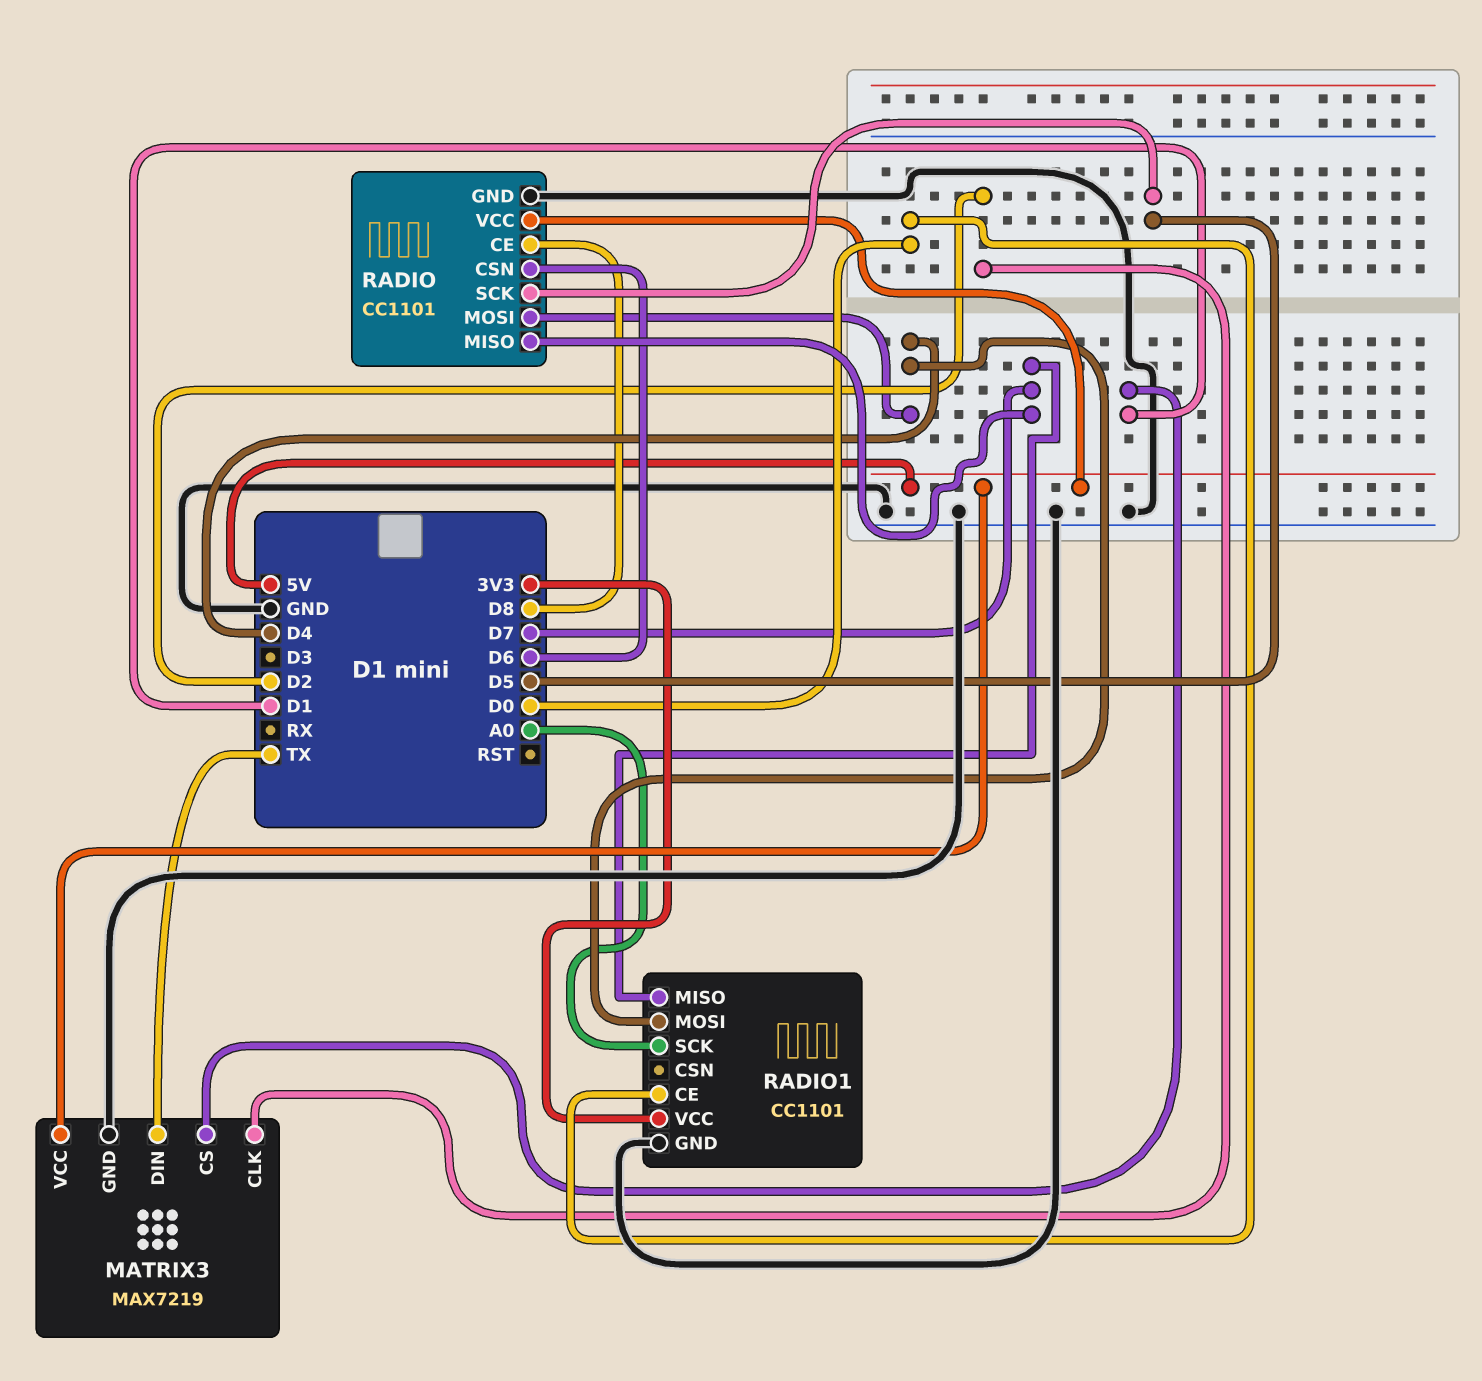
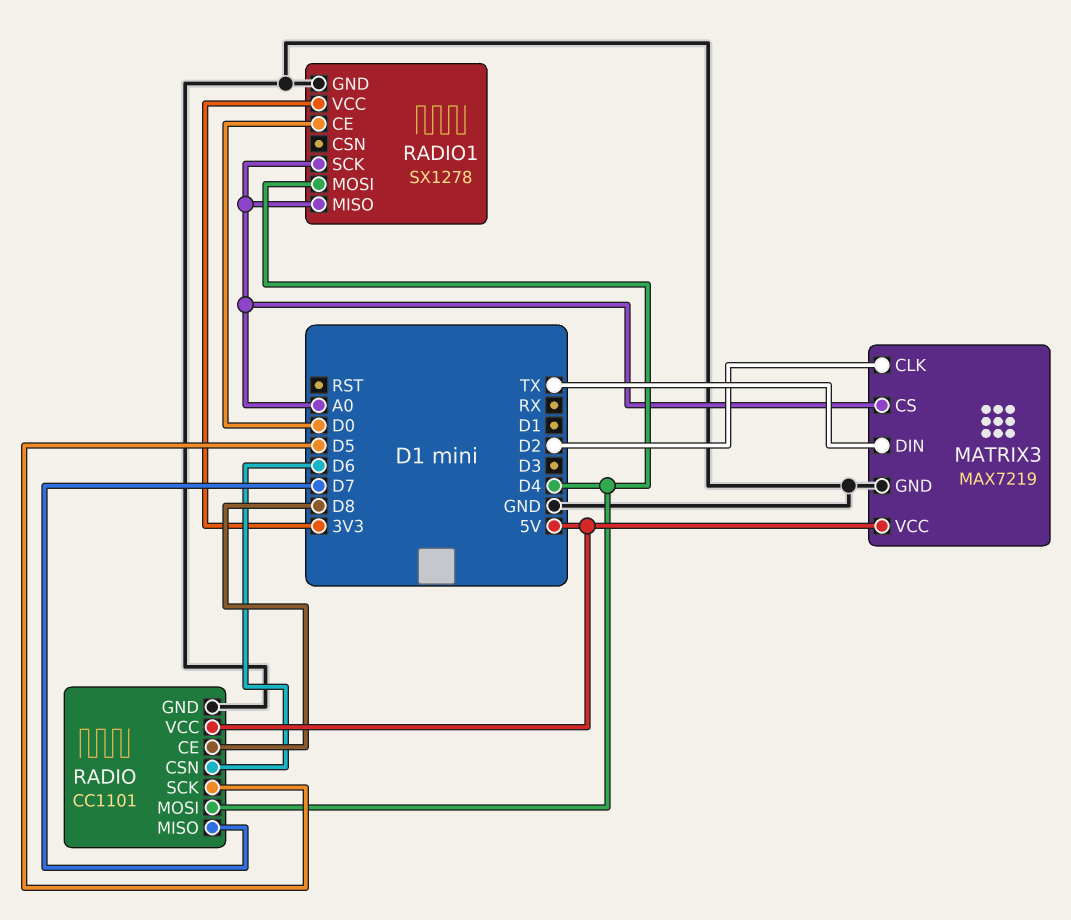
MATRIX3 pin CS: D1 -> A0
RADIO1: CC1101 -> SX1278
RADIO1 pin MISO: D7 -> A0

